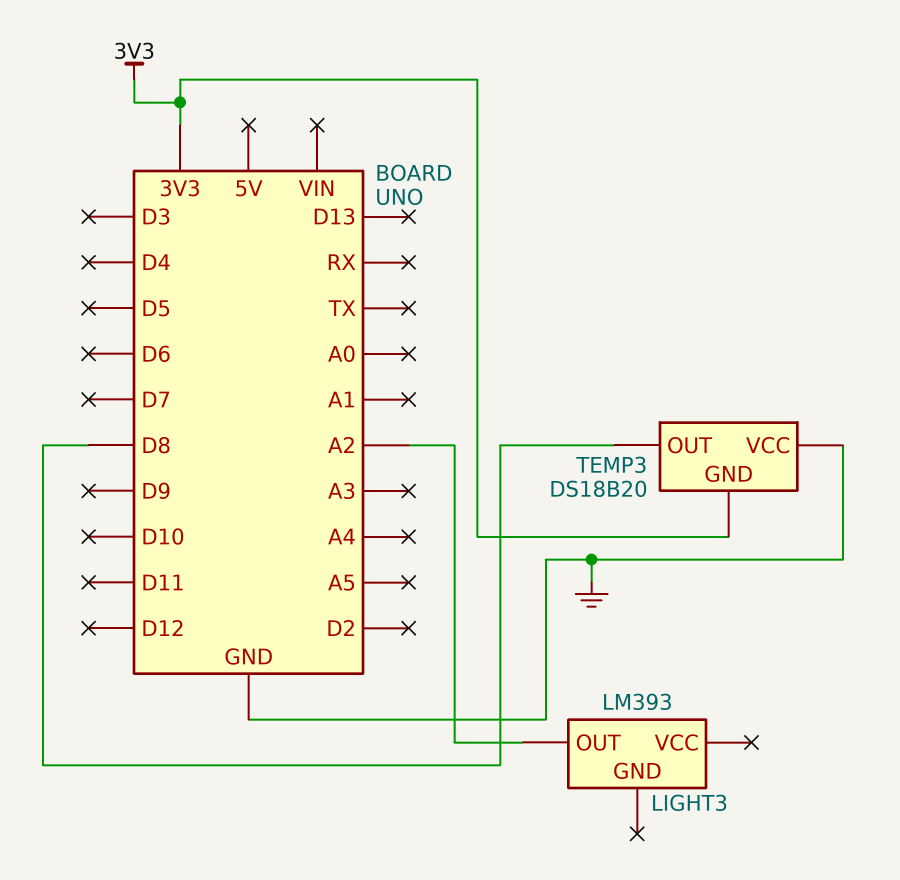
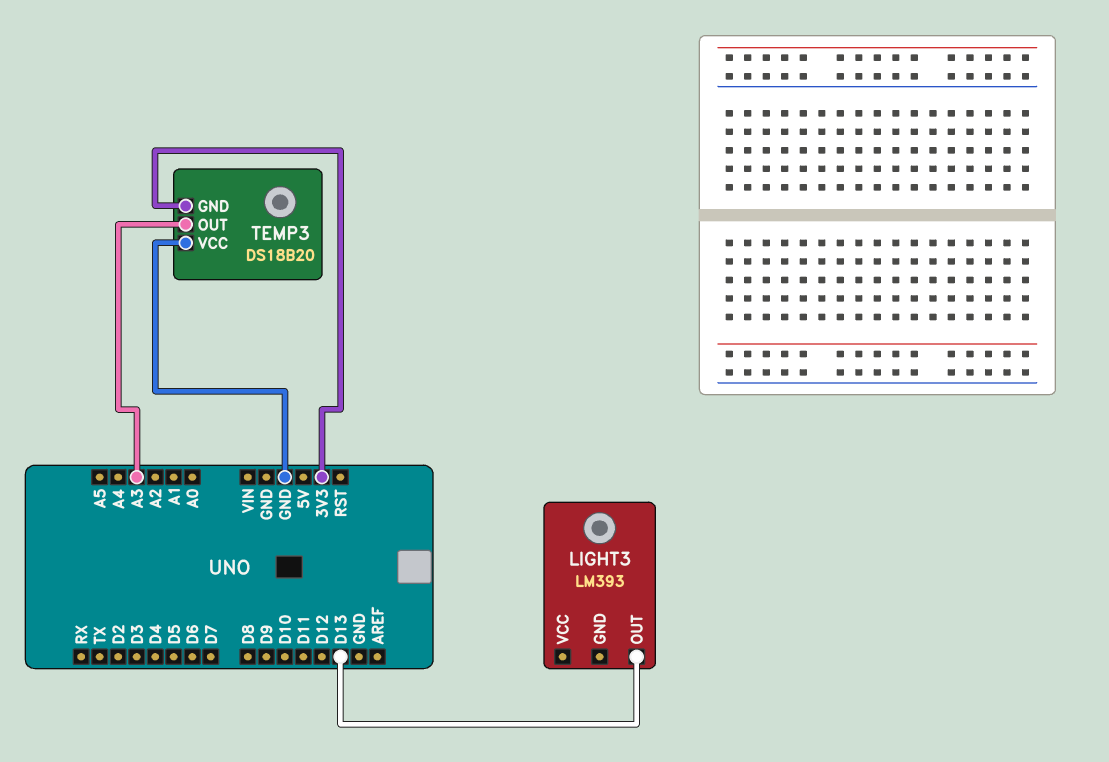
LIGHT3 pin OUT: A2 -> D13
TEMP3 pin OUT: D8 -> A3

